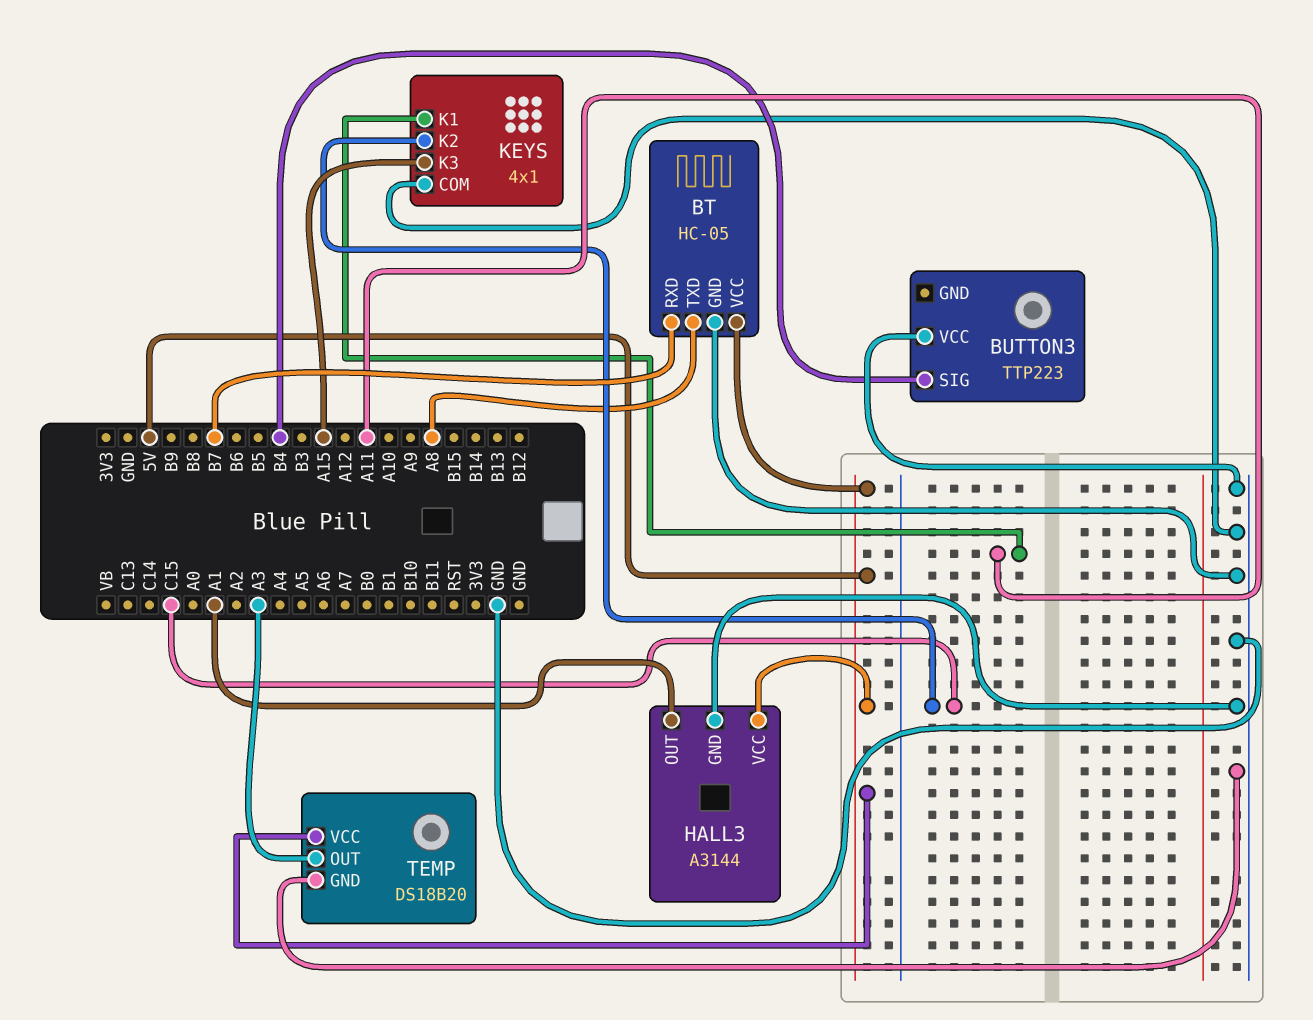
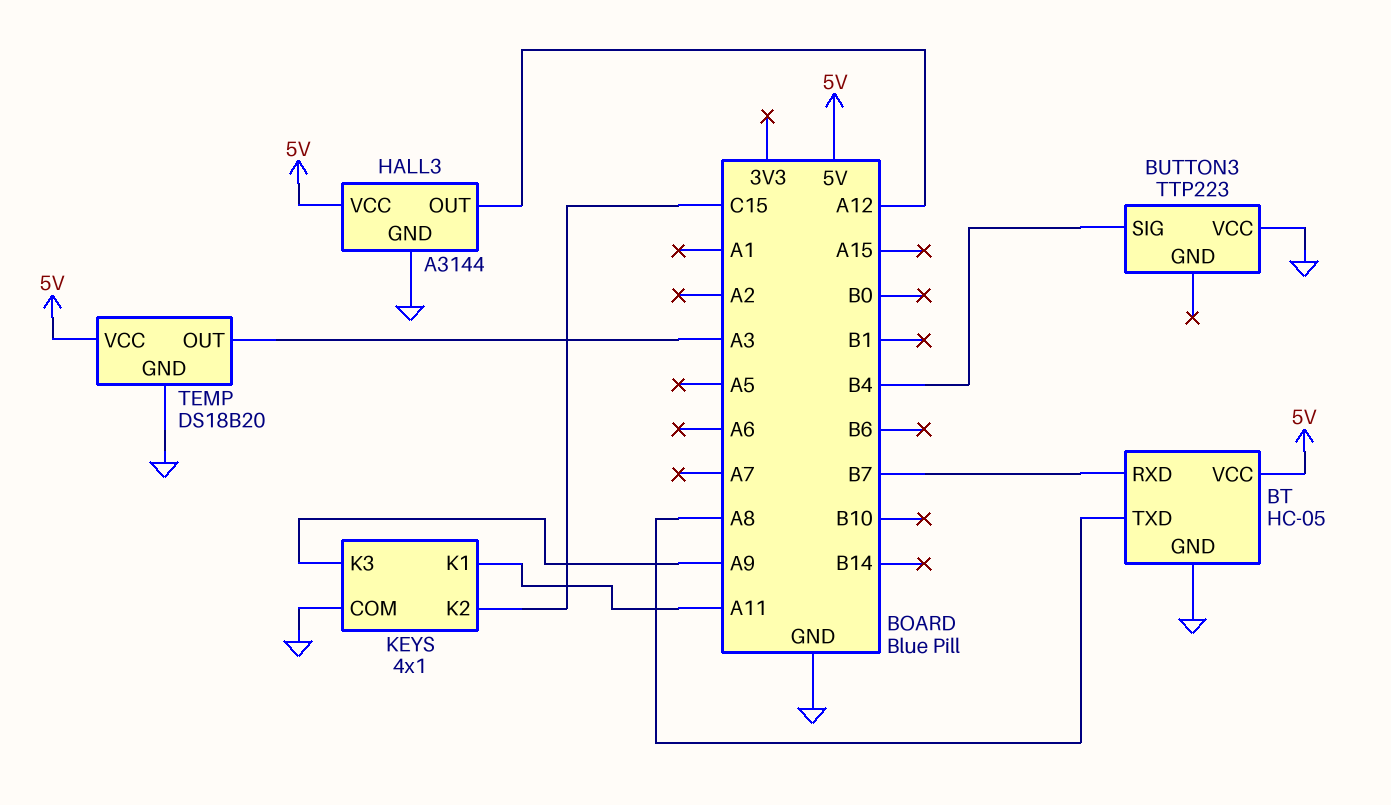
HALL3 pin OUT: A1 -> A12
KEYS pin K3: A15 -> A9

